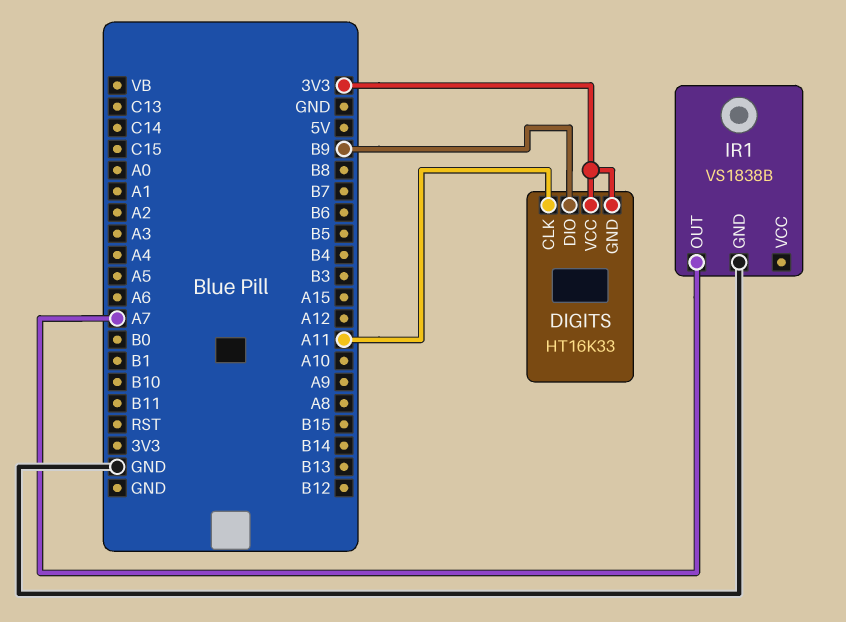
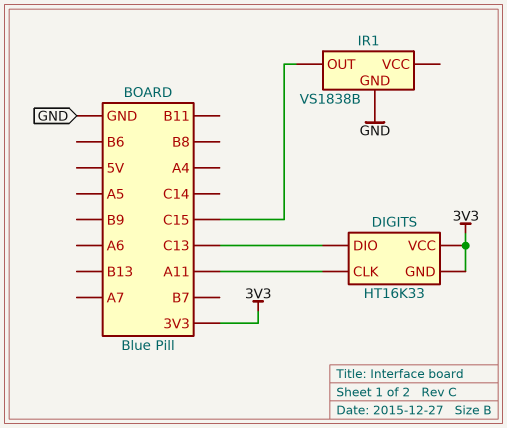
DIGITS pin DIO: B9 -> C13
IR1 pin OUT: A7 -> C15

